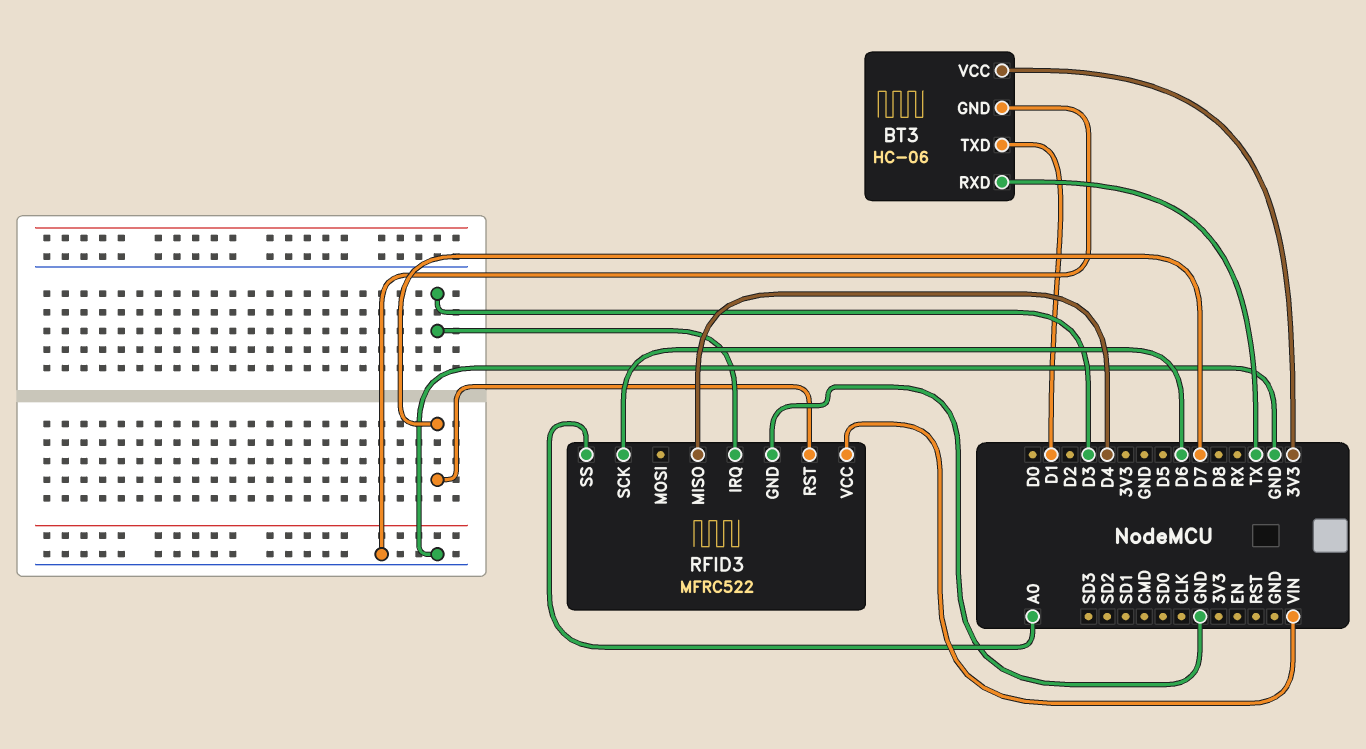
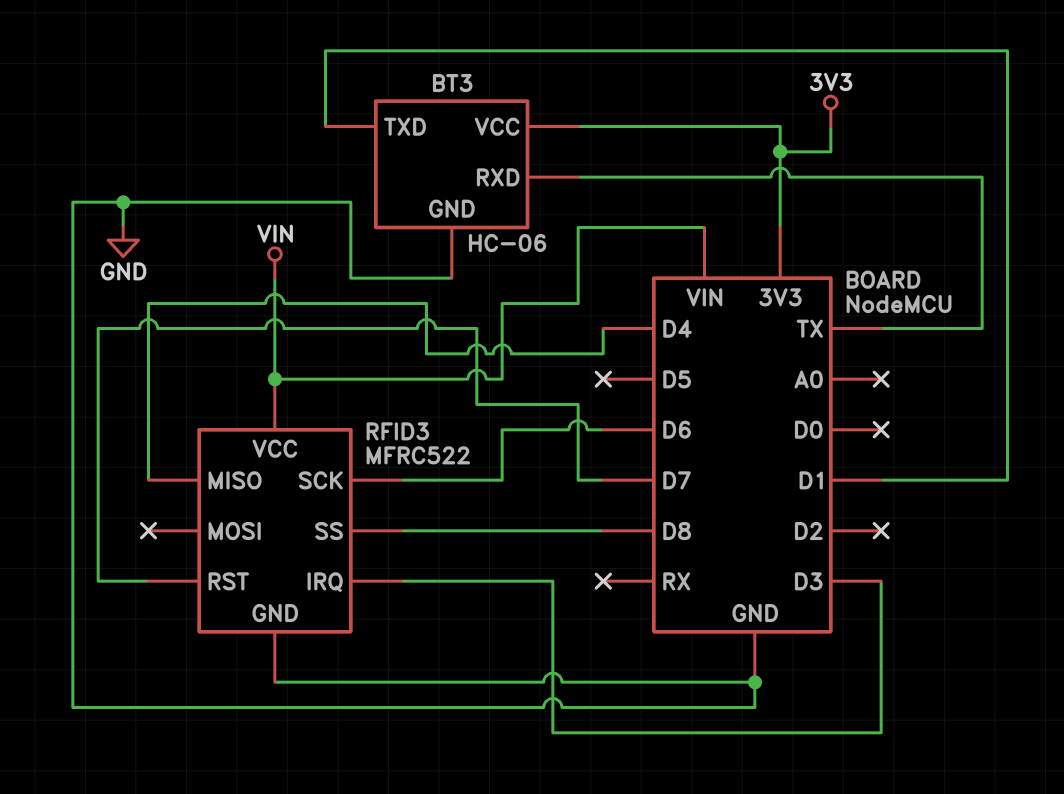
RFID3 pin SS: A0 -> D8

